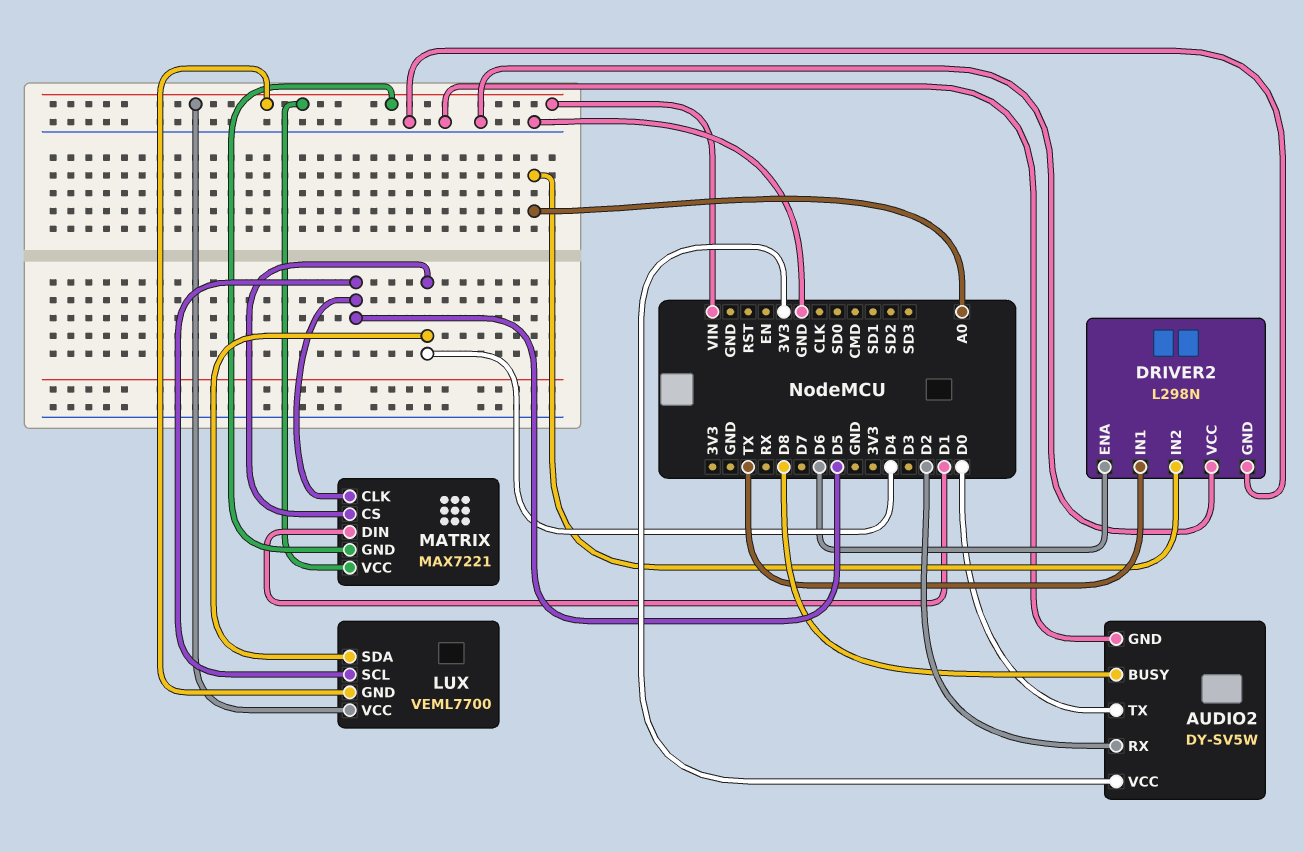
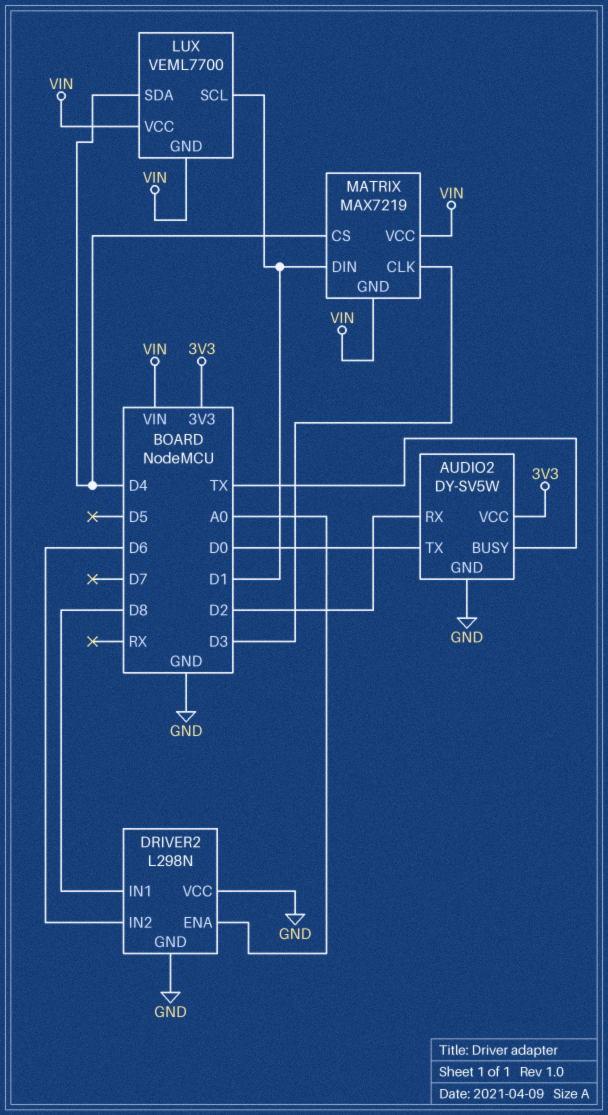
AUDIO2 pin BUSY: D8 -> TX
DRIVER2 pin ENA: D6 -> A0
DRIVER2 pin IN1: TX -> D8
DRIVER2 pin IN2: A0 -> D6
LUX pin SCL: D5 -> D1
MATRIX: MAX7221 -> MAX7219
MATRIX pin CLK: D5 -> D3

